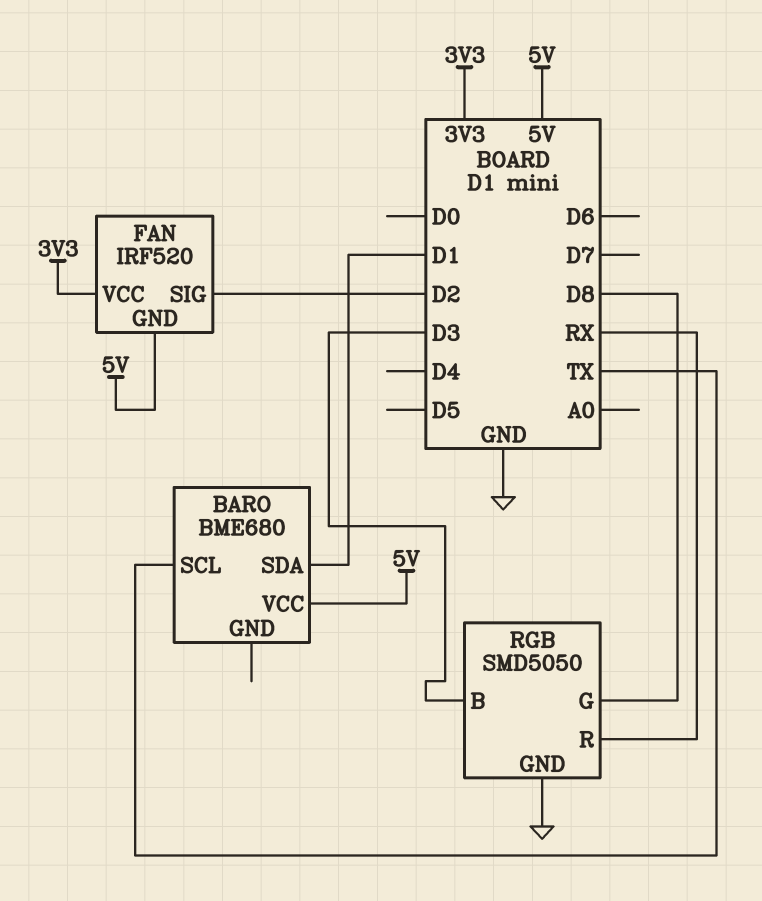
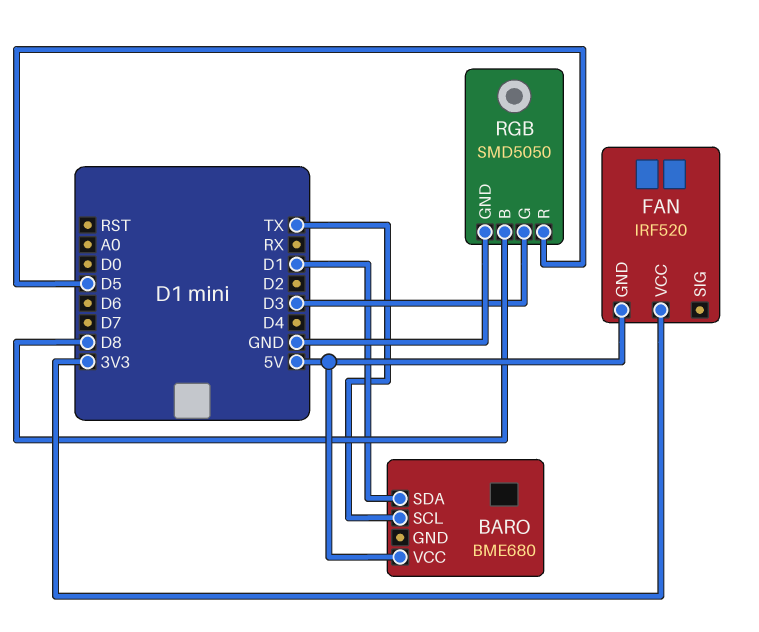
FAN pin SIG: D2 -> none
RGB pin B: D3 -> D8
RGB pin G: D8 -> D3
RGB pin R: RX -> D5

